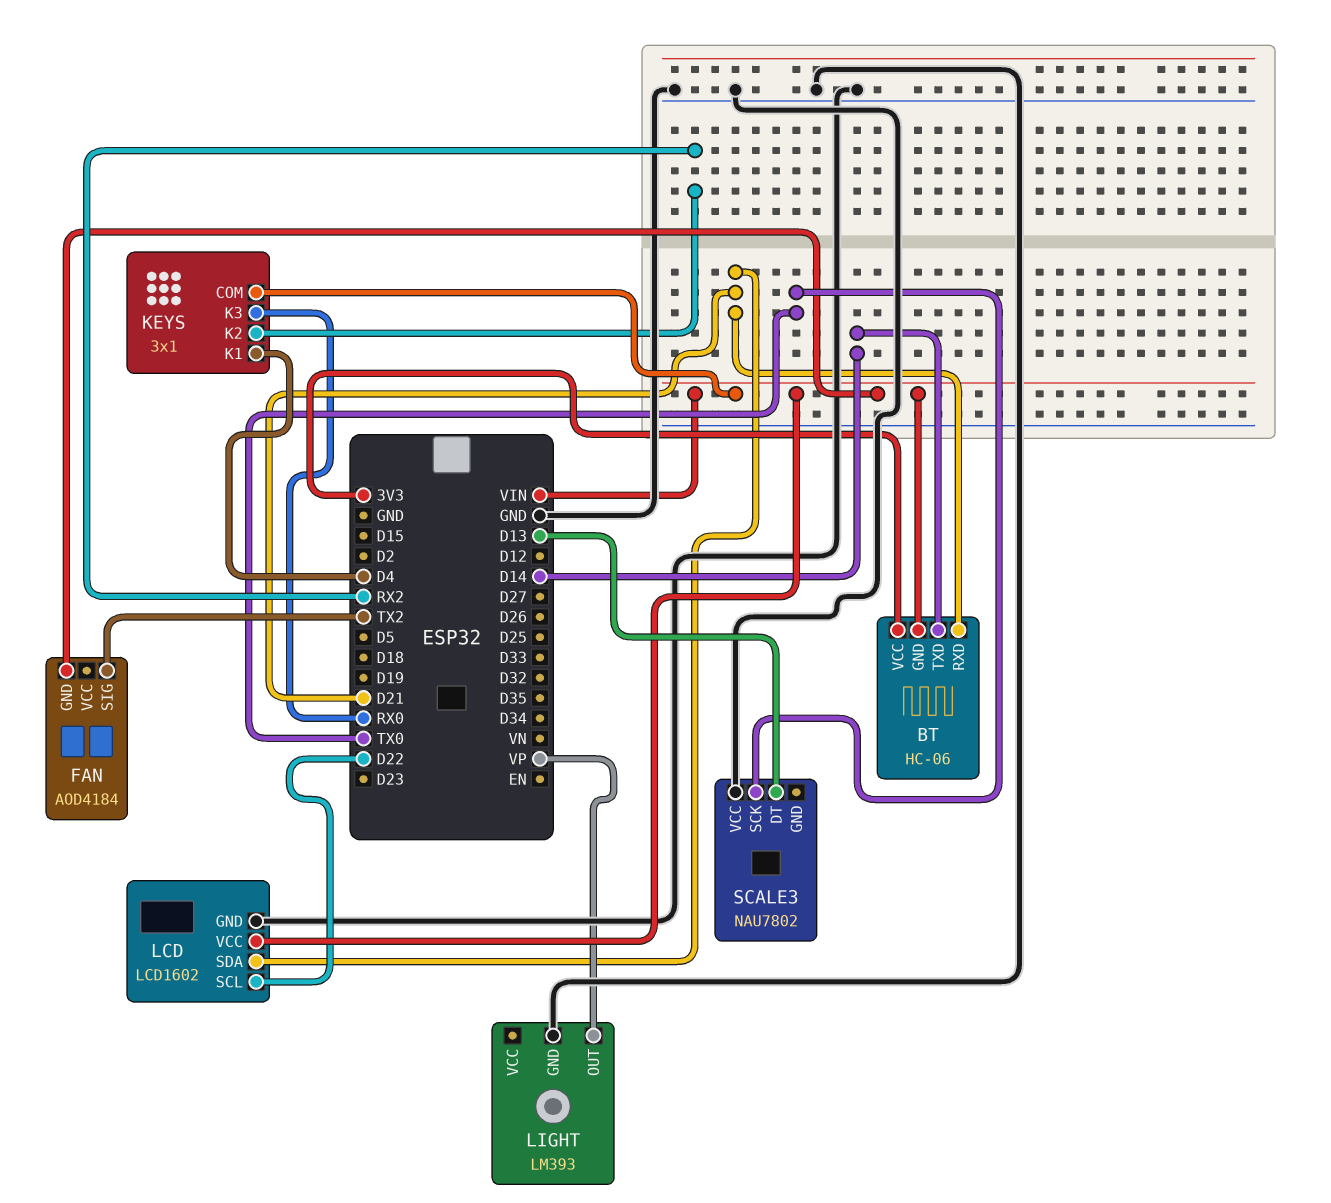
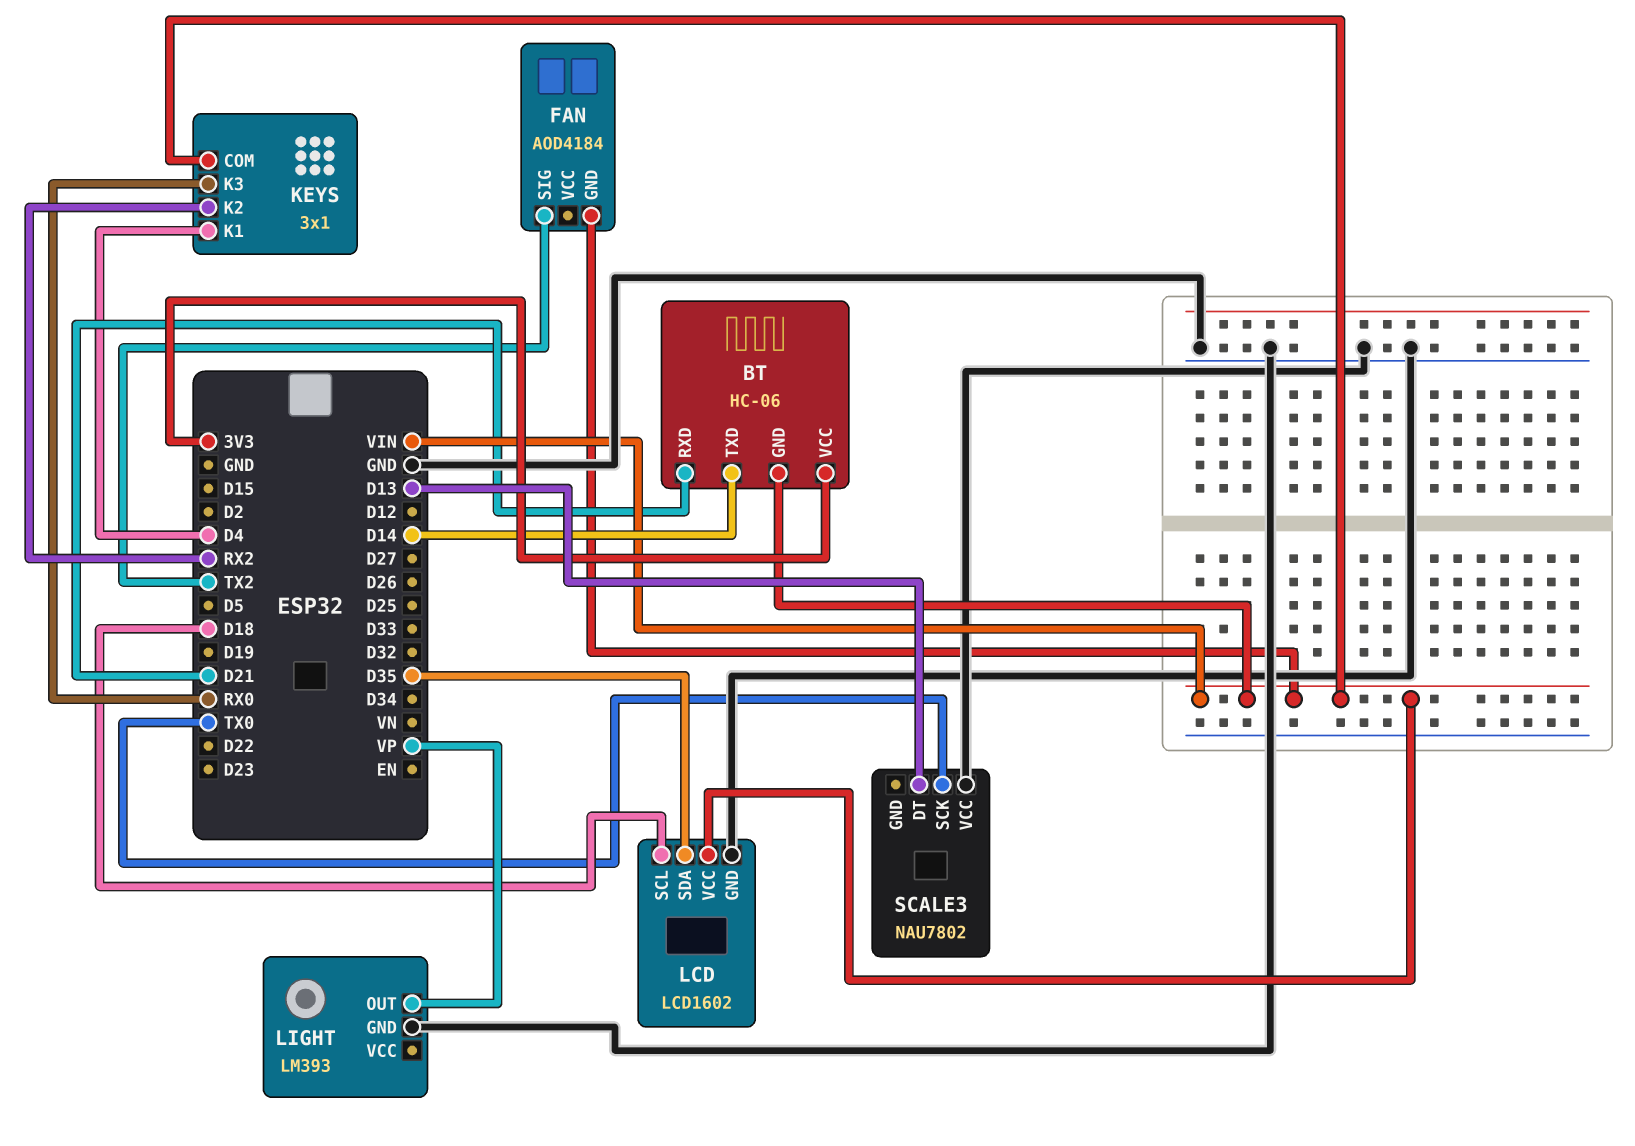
LCD pin SCL: D22 -> D18
LCD pin SDA: D21 -> D35

